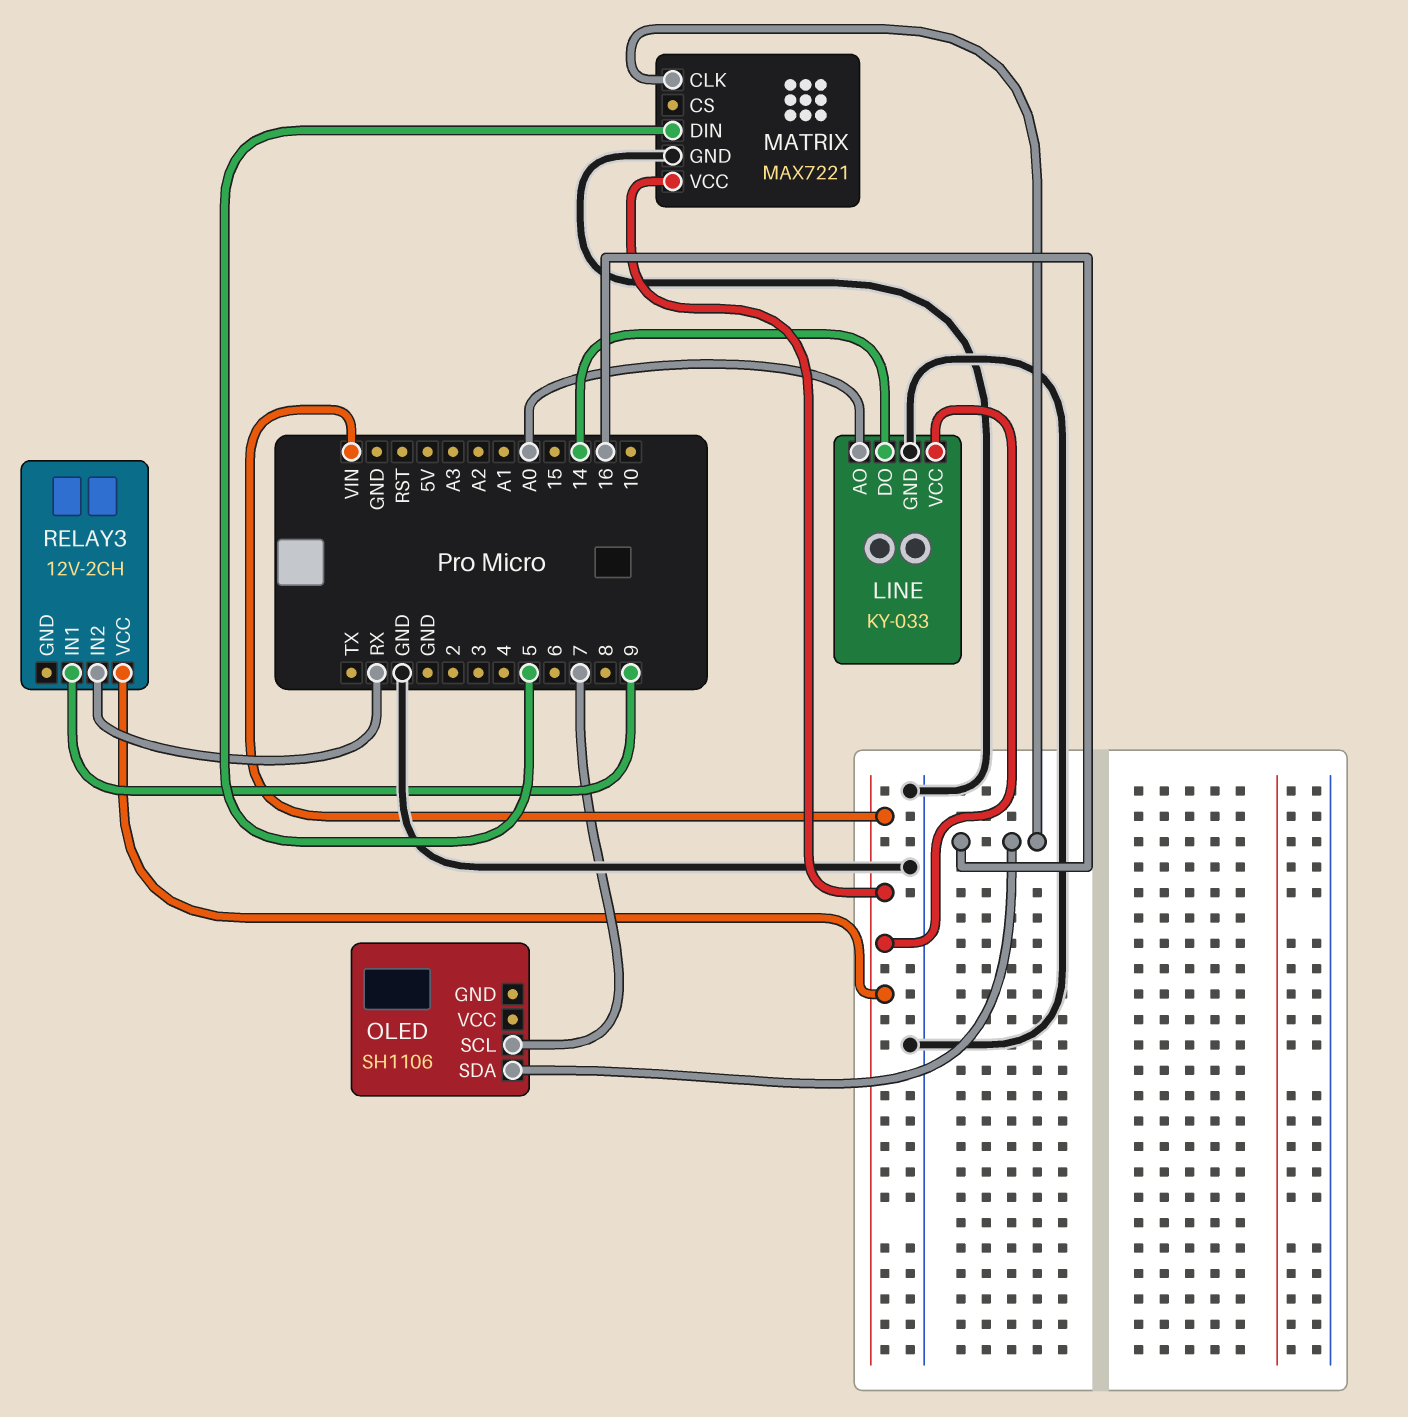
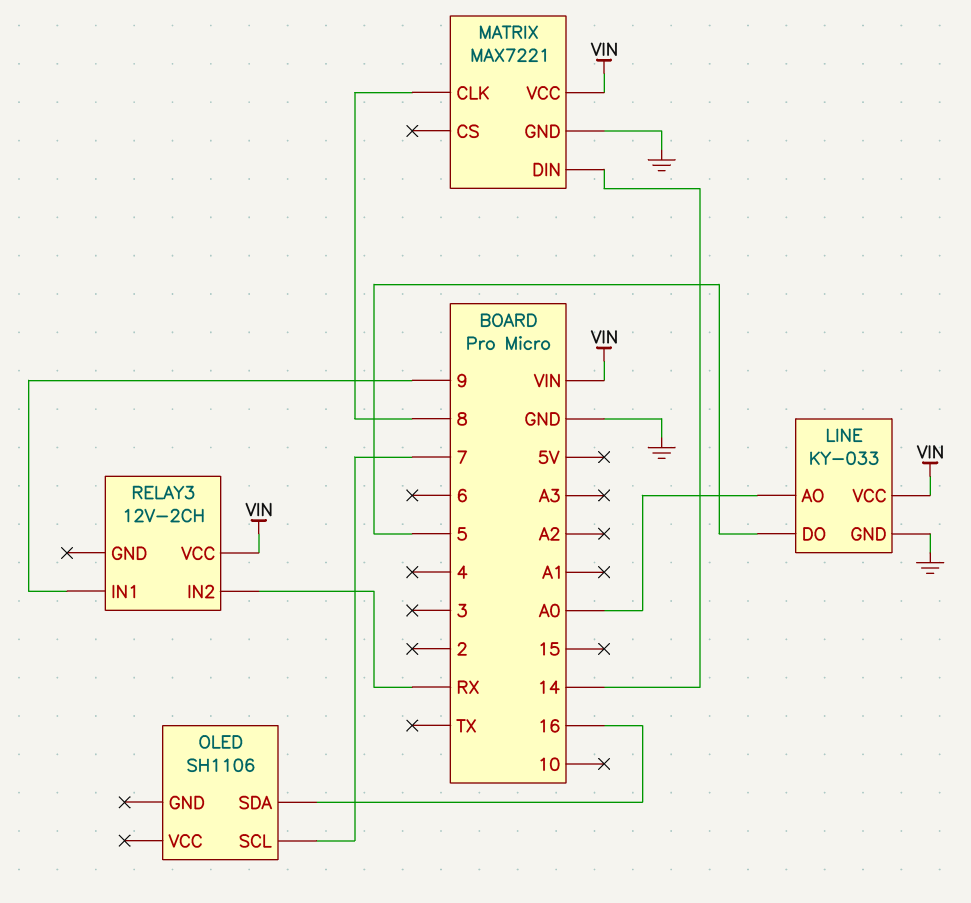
LINE pin DO: 14 -> 5
MATRIX pin CLK: 16 -> 8
MATRIX pin DIN: 5 -> 14

